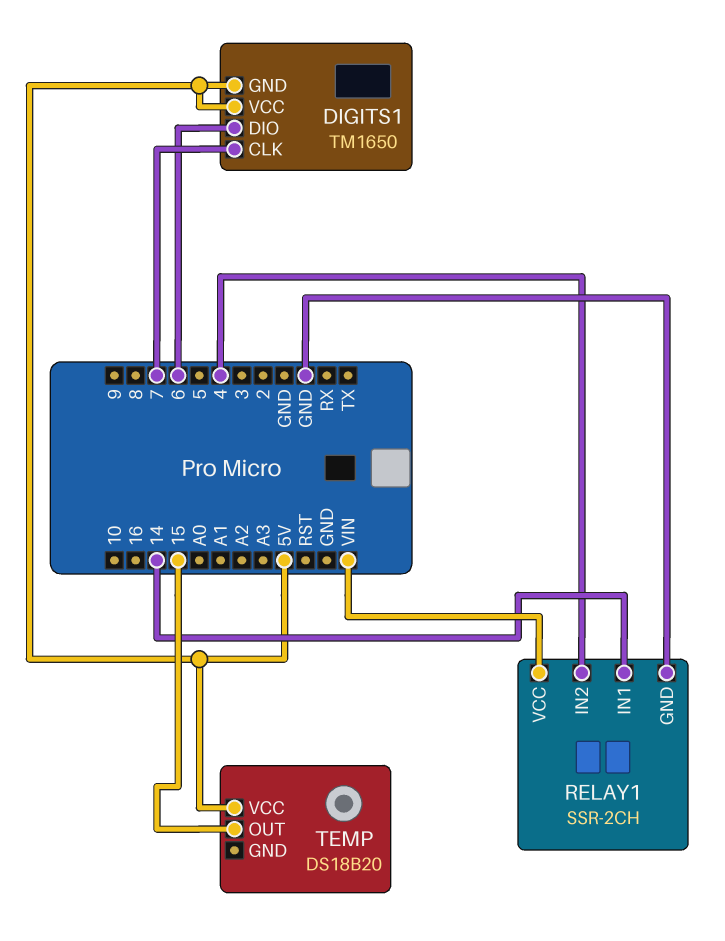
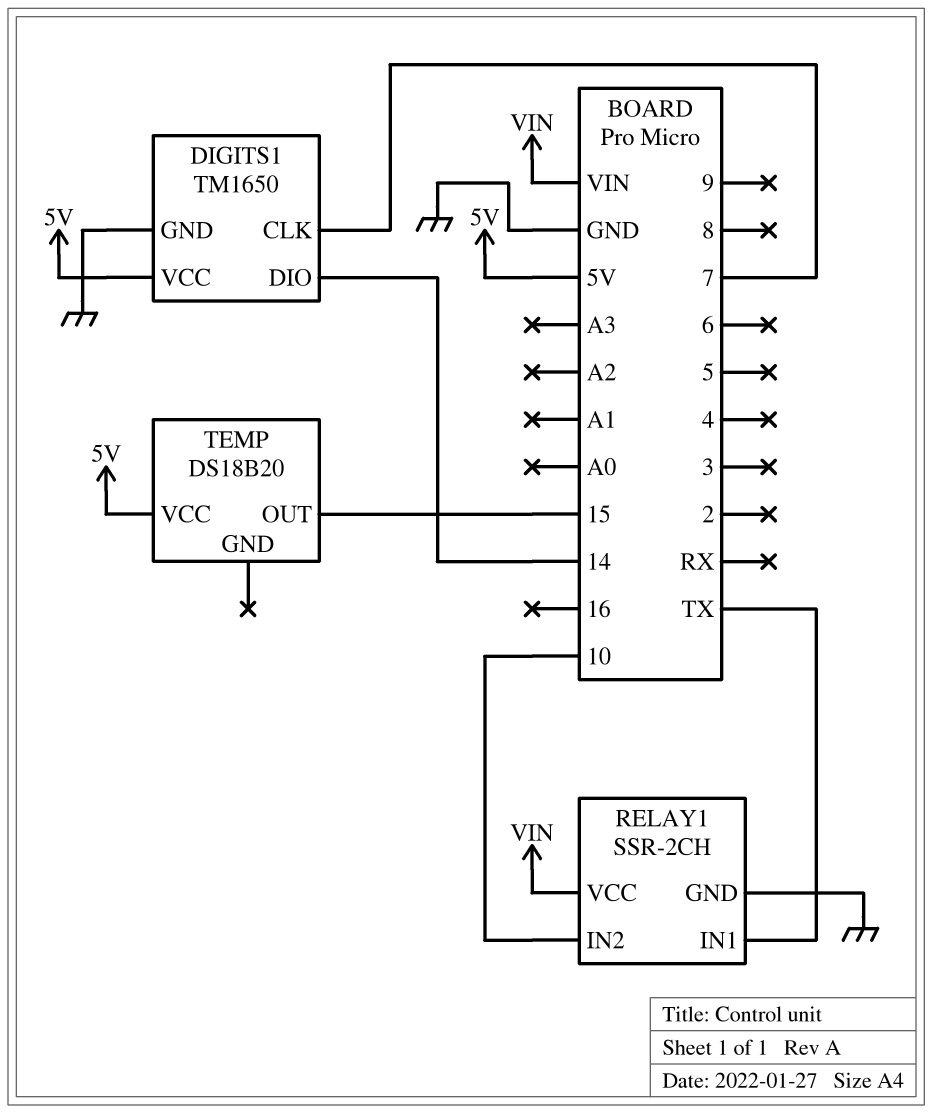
DIGITS1 pin DIO: 6 -> 14
DIGITS1 pin GND: 5V -> GND
RELAY1 pin IN1: 14 -> TX
RELAY1 pin IN2: 4 -> 10

